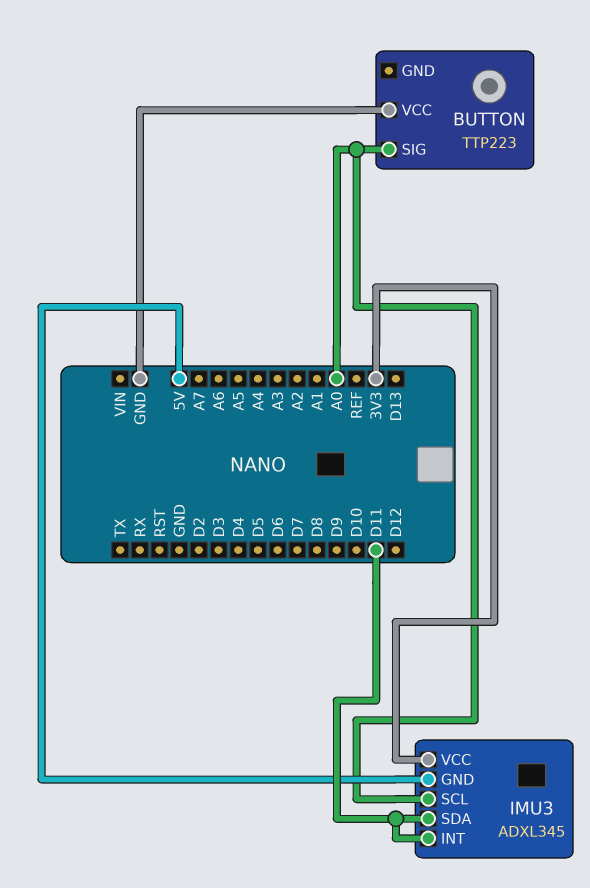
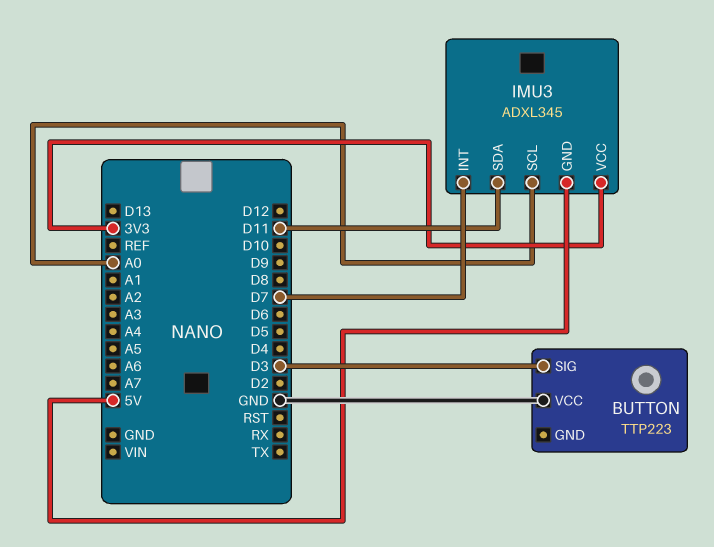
BUTTON pin SIG: A0 -> D3
IMU3 pin INT: D11 -> D7

